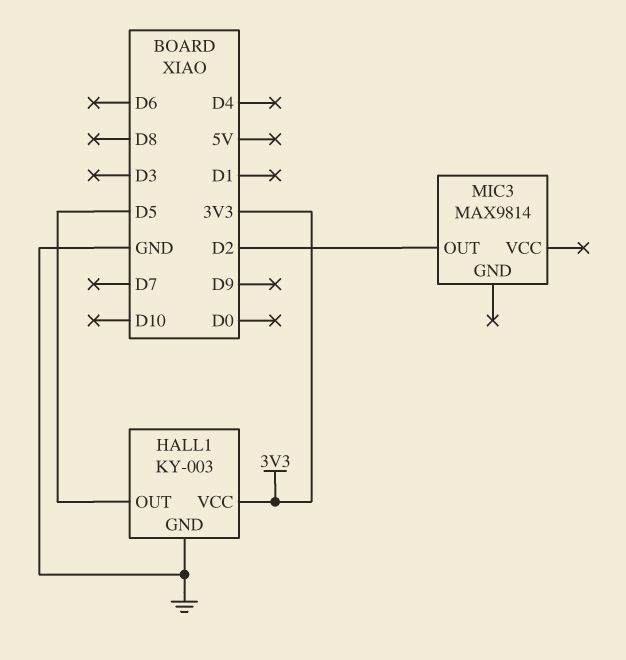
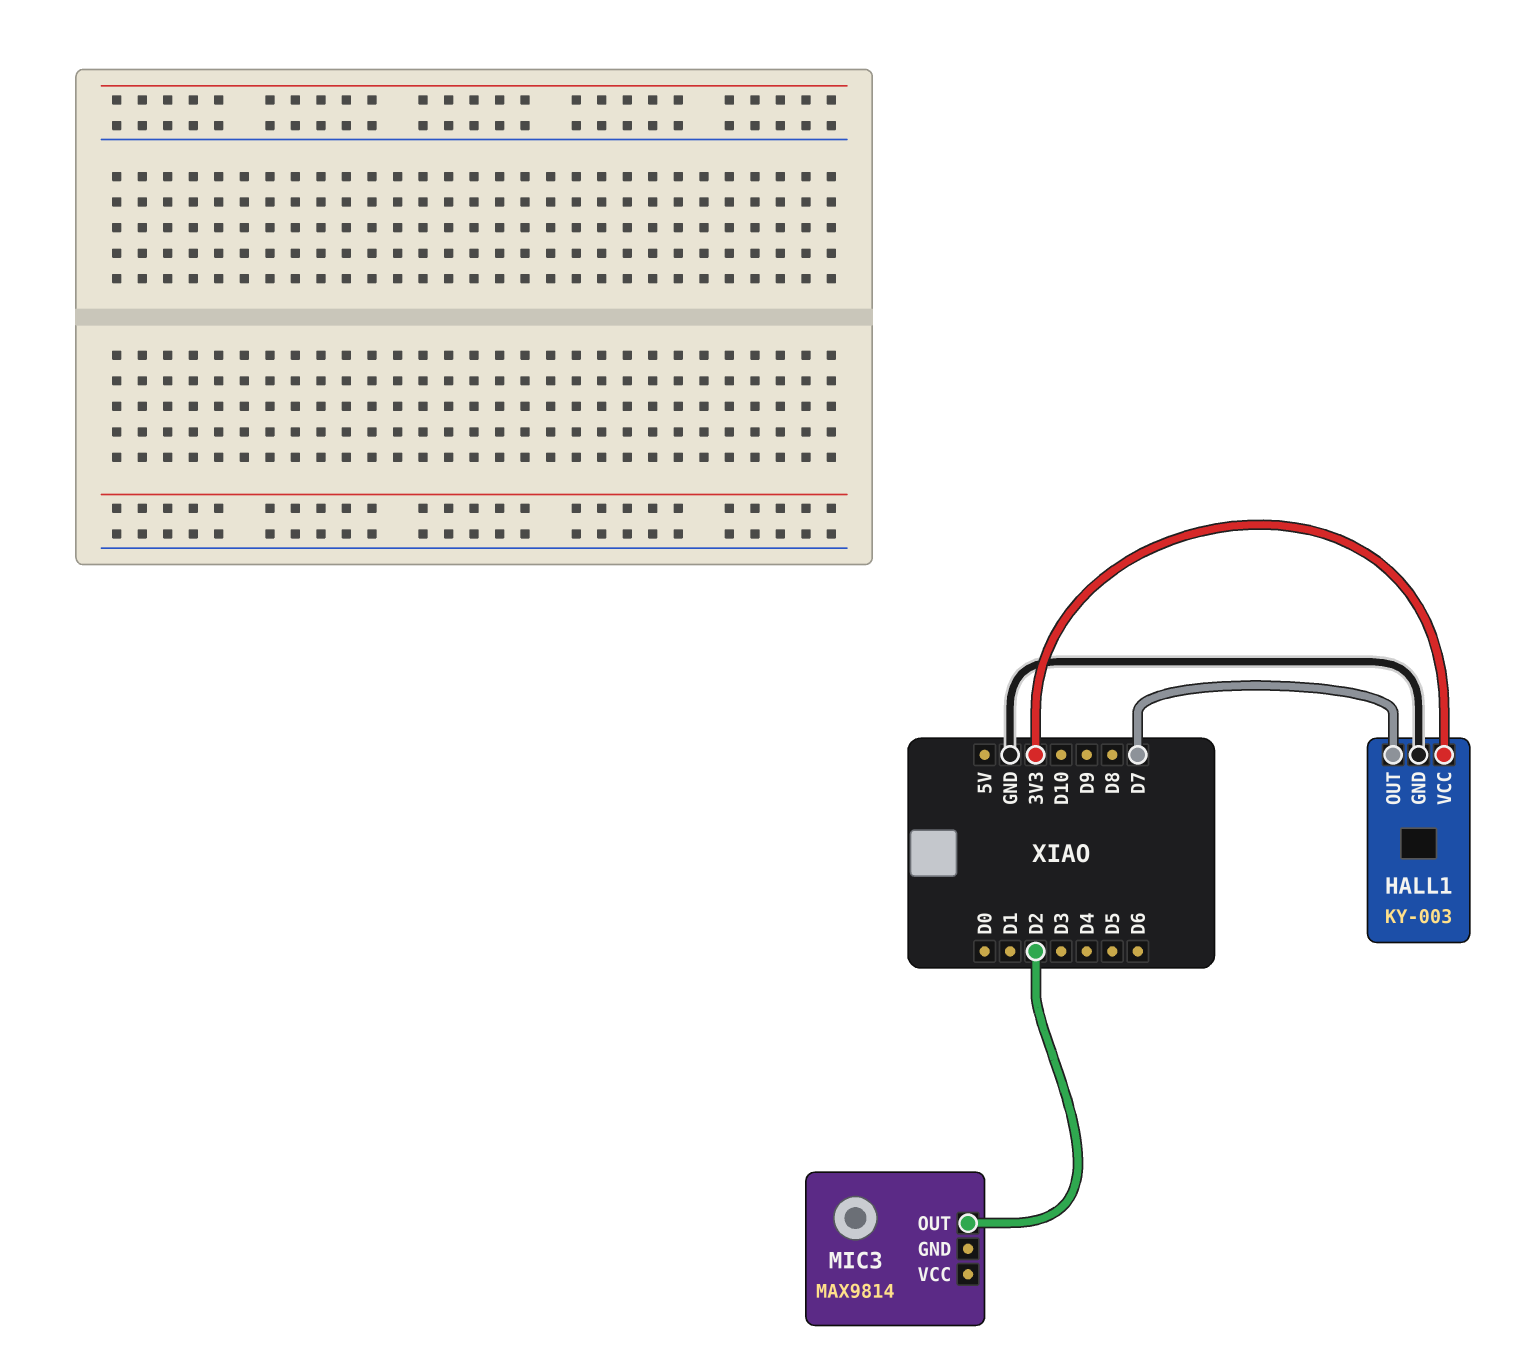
HALL1 pin OUT: D5 -> D7

